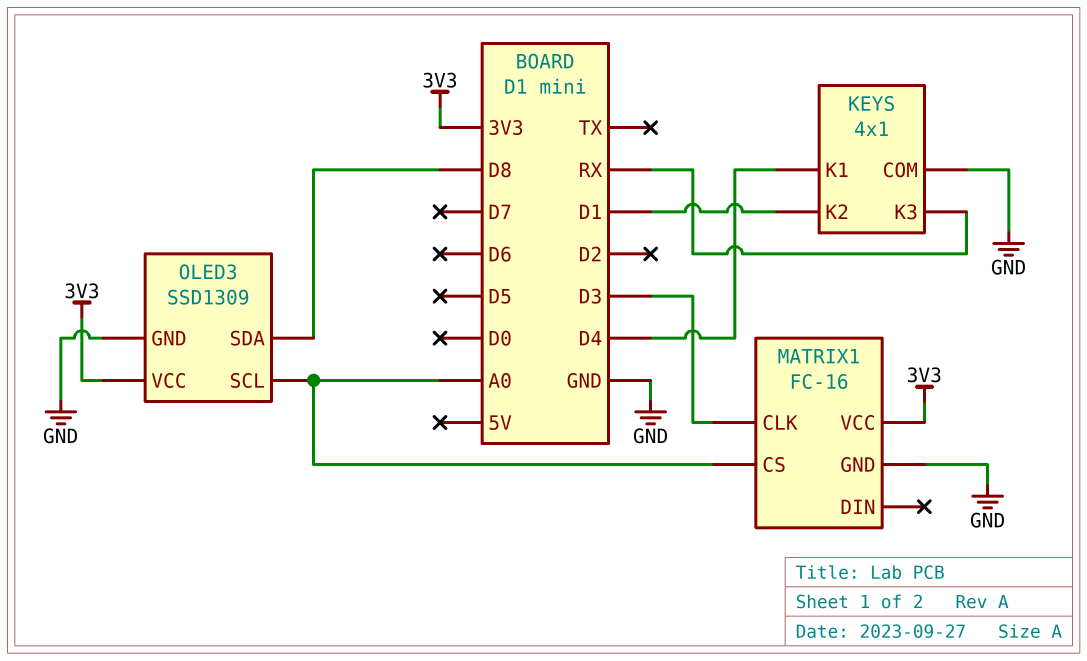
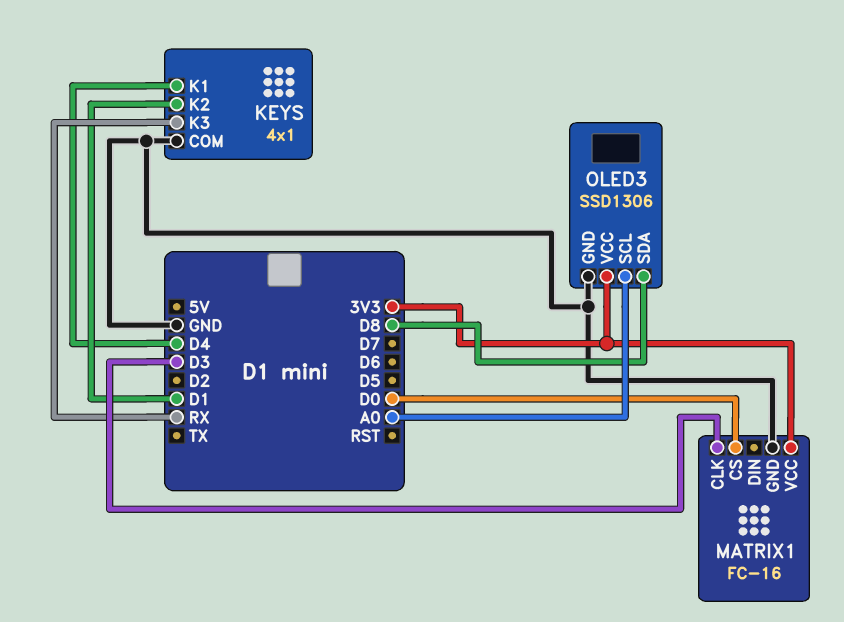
MATRIX1 pin CS: A0 -> D0
OLED3: SSD1309 -> SSD1306

